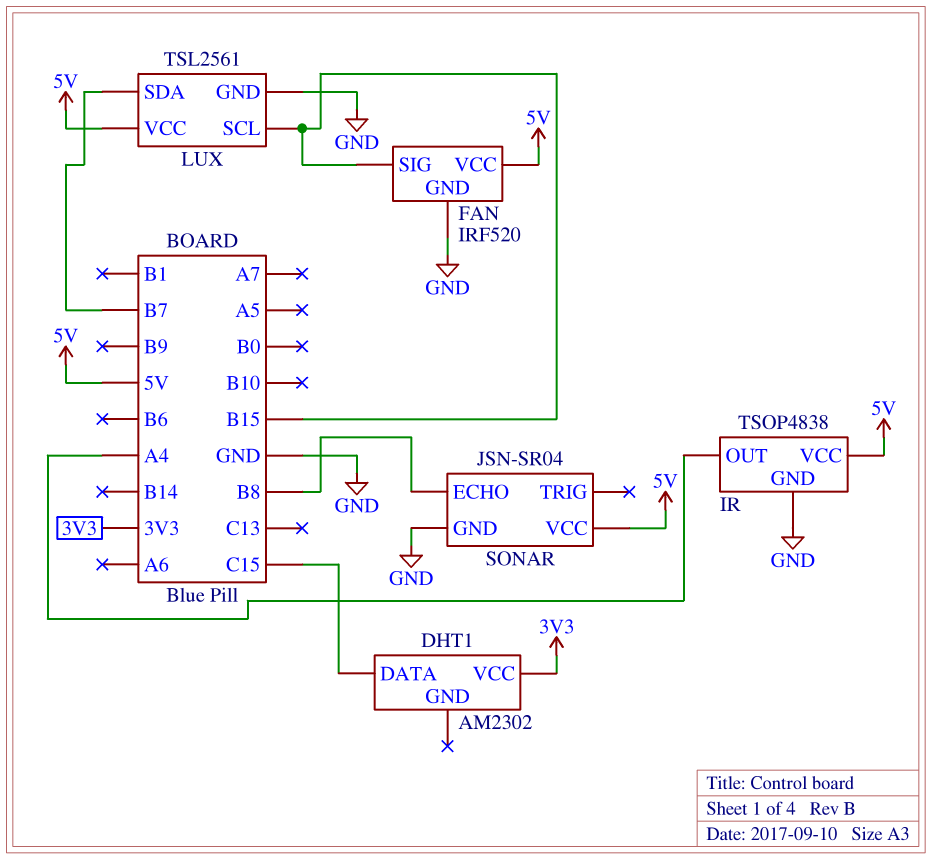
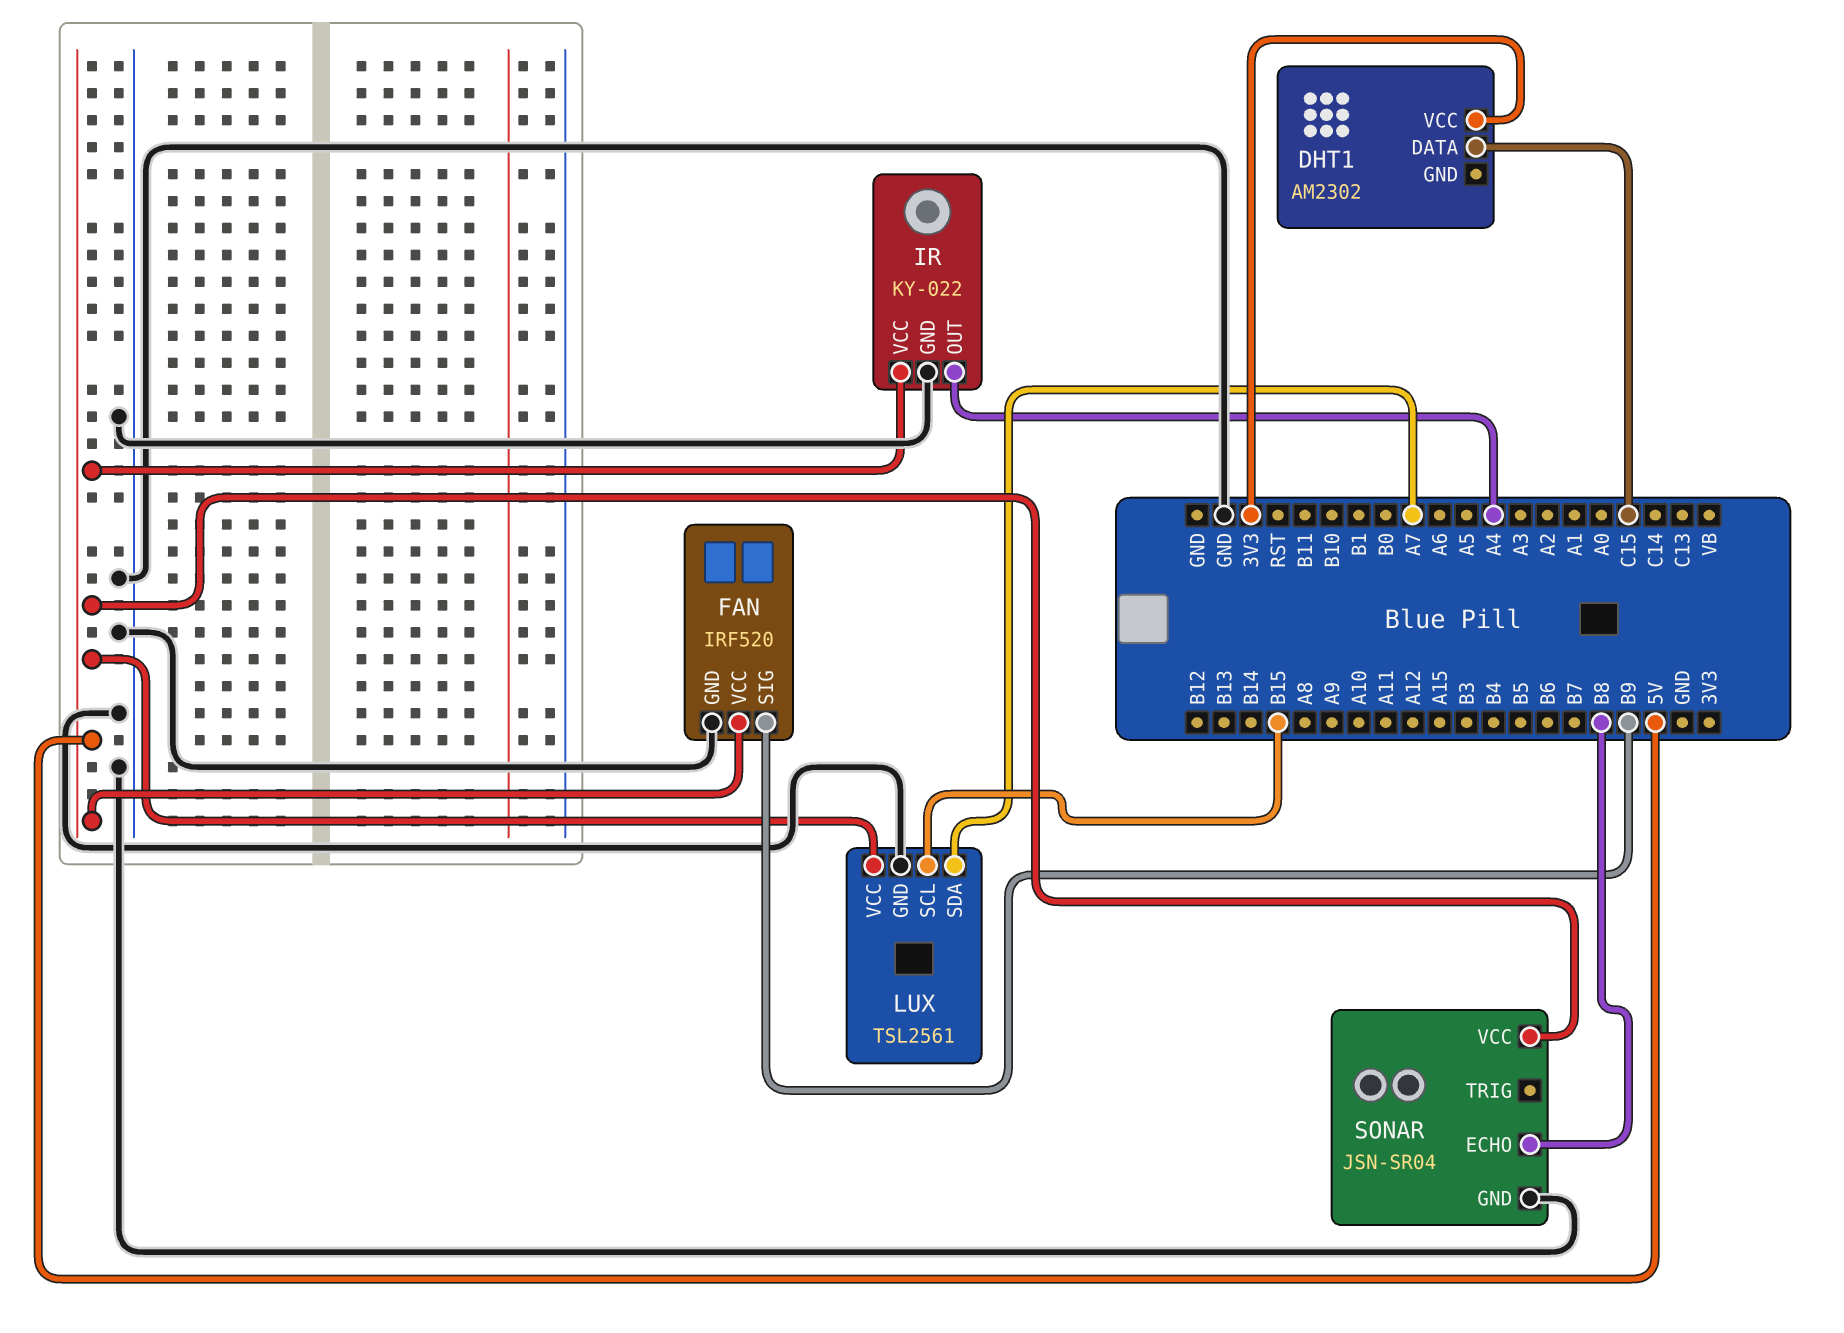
FAN pin SIG: B15 -> B9
IR: TSOP4838 -> KY-022
LUX pin SDA: B7 -> A7

